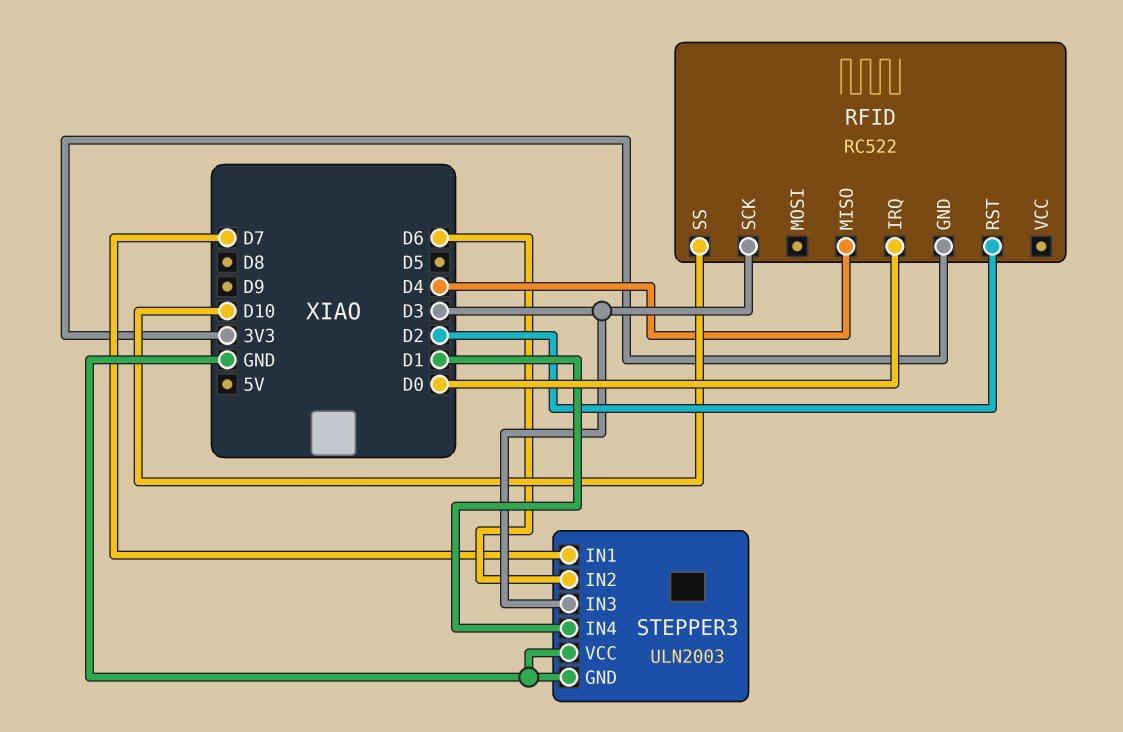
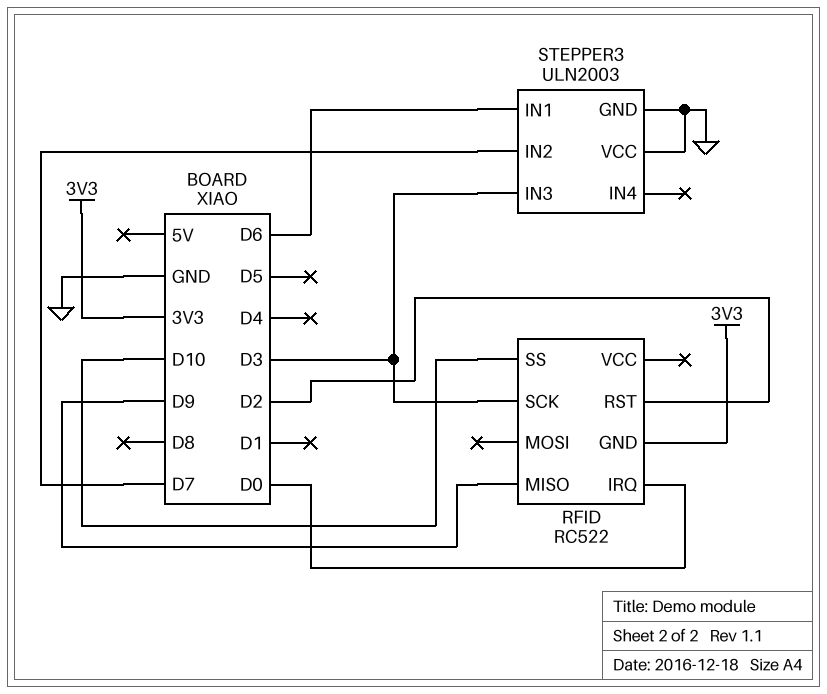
RFID pin MISO: D4 -> D9
STEPPER3 pin IN1: D7 -> D6
STEPPER3 pin IN2: D6 -> D7
STEPPER3 pin IN4: D1 -> none

